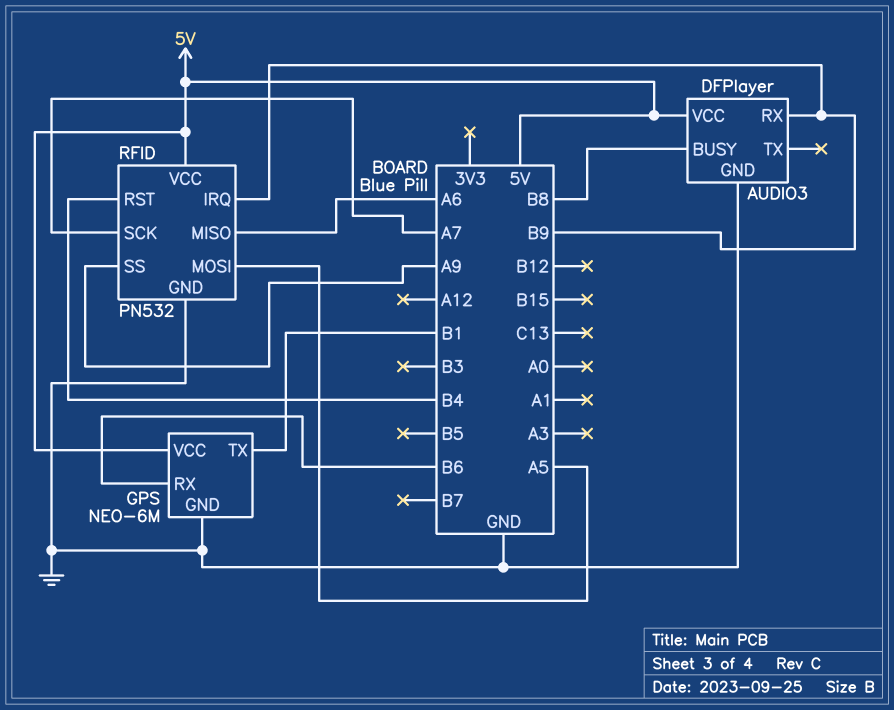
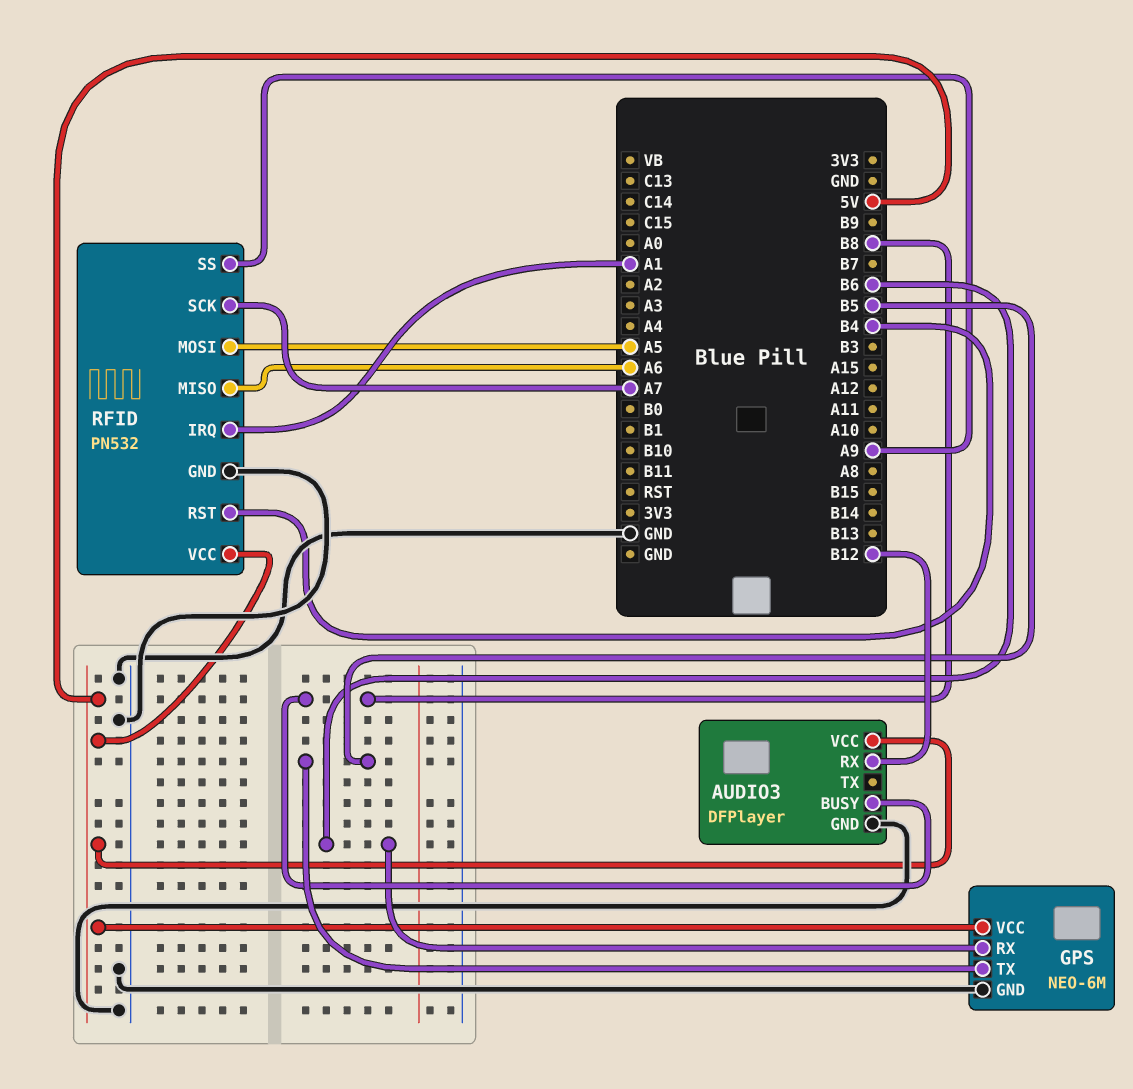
AUDIO3 pin RX: B9 -> B12
GPS pin TX: B1 -> B5
RFID pin IRQ: B9 -> A1

